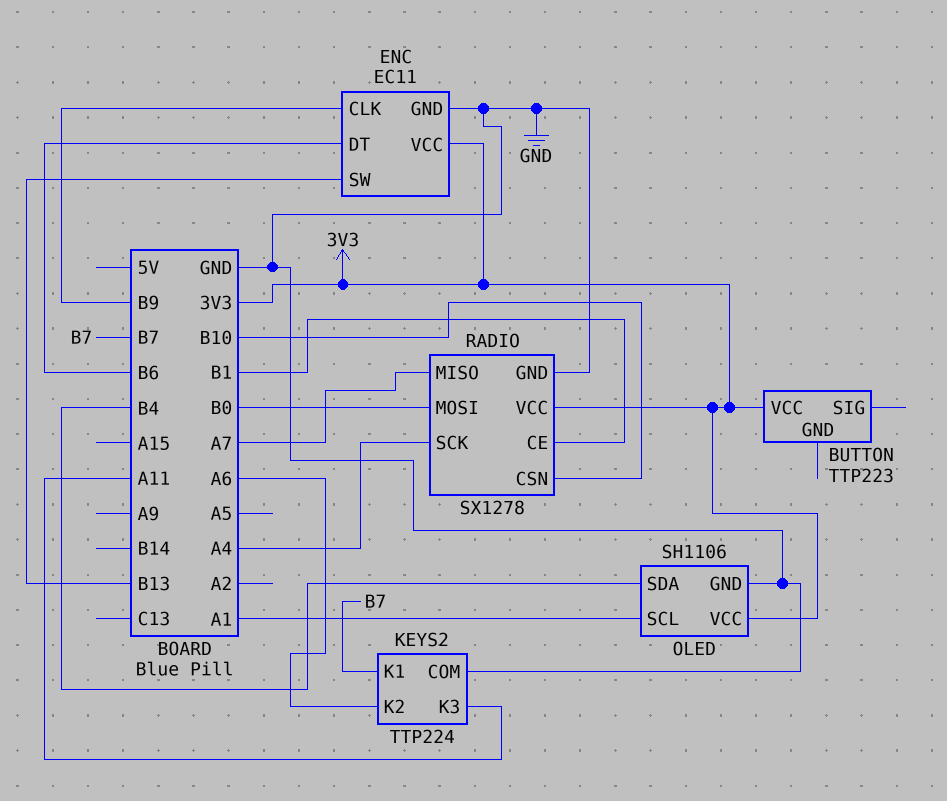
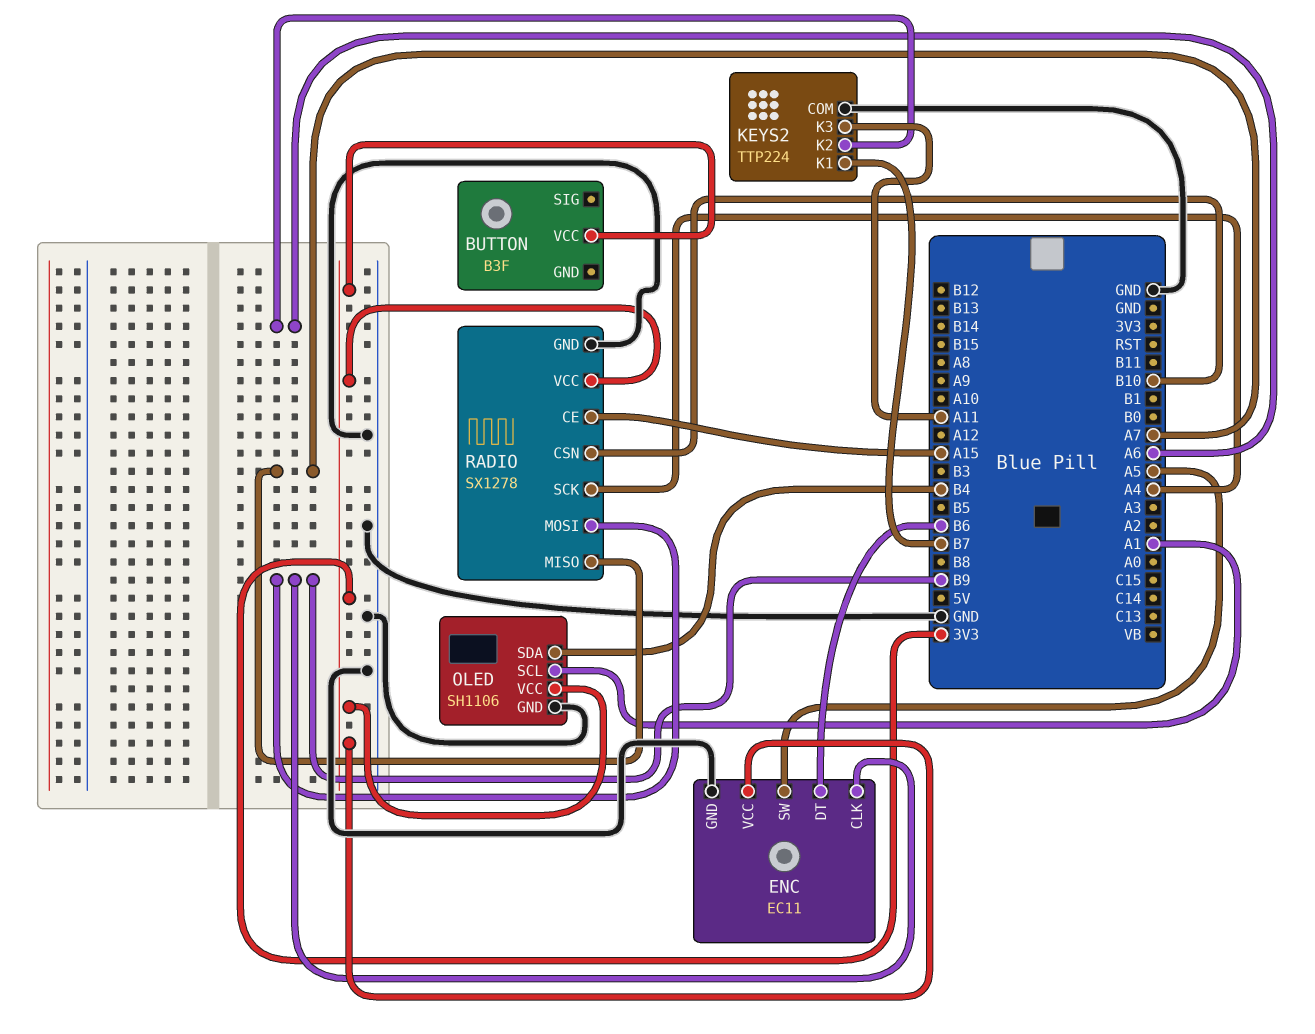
BUTTON: TTP223 -> B3F
ENC pin SW: B13 -> A5
RADIO pin CE: B1 -> A15
RADIO pin MOSI: B0 -> B9

